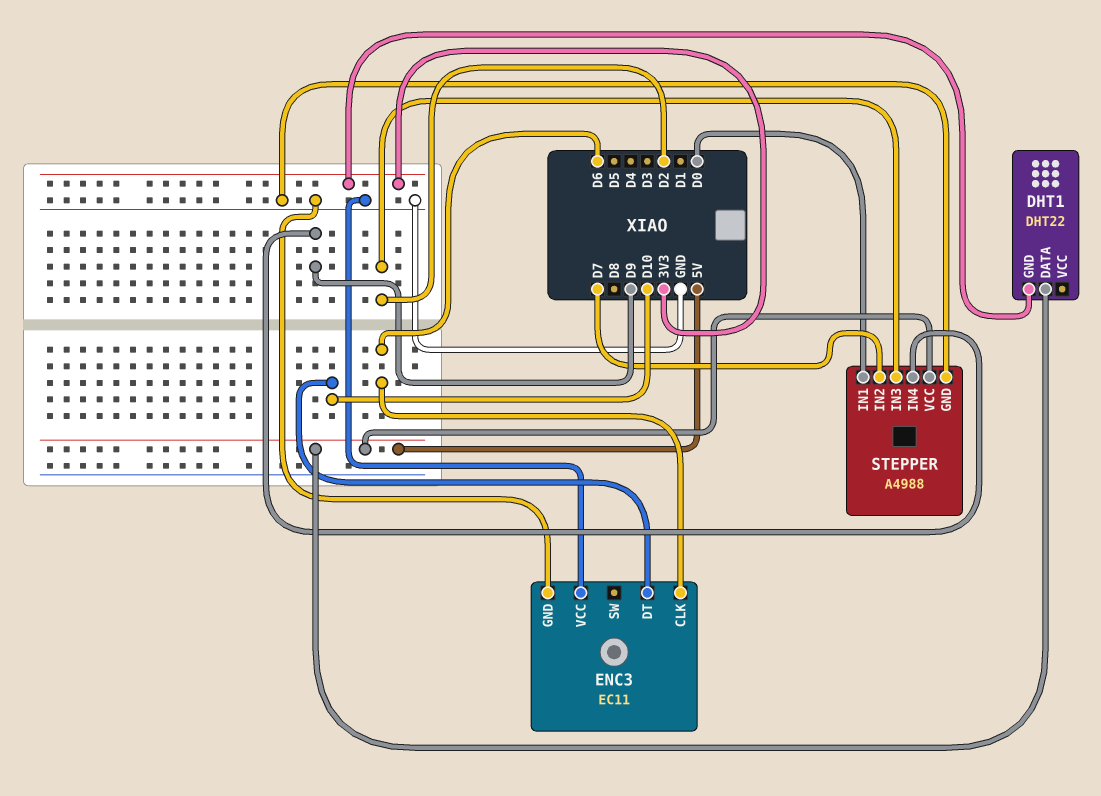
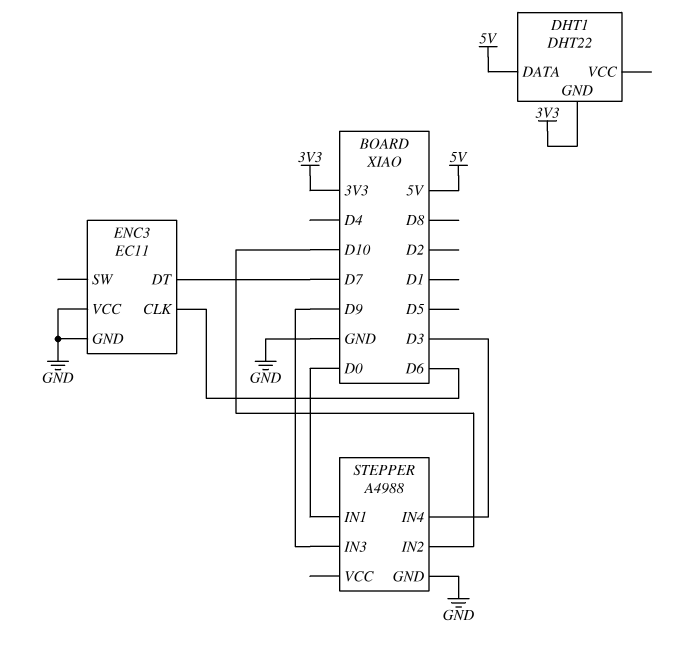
ENC3 pin DT: D10 -> D7
STEPPER pin IN2: D7 -> D10
STEPPER pin IN3: D2 -> D9
STEPPER pin IN4: D9 -> D3
STEPPER pin VCC: 5V -> none

